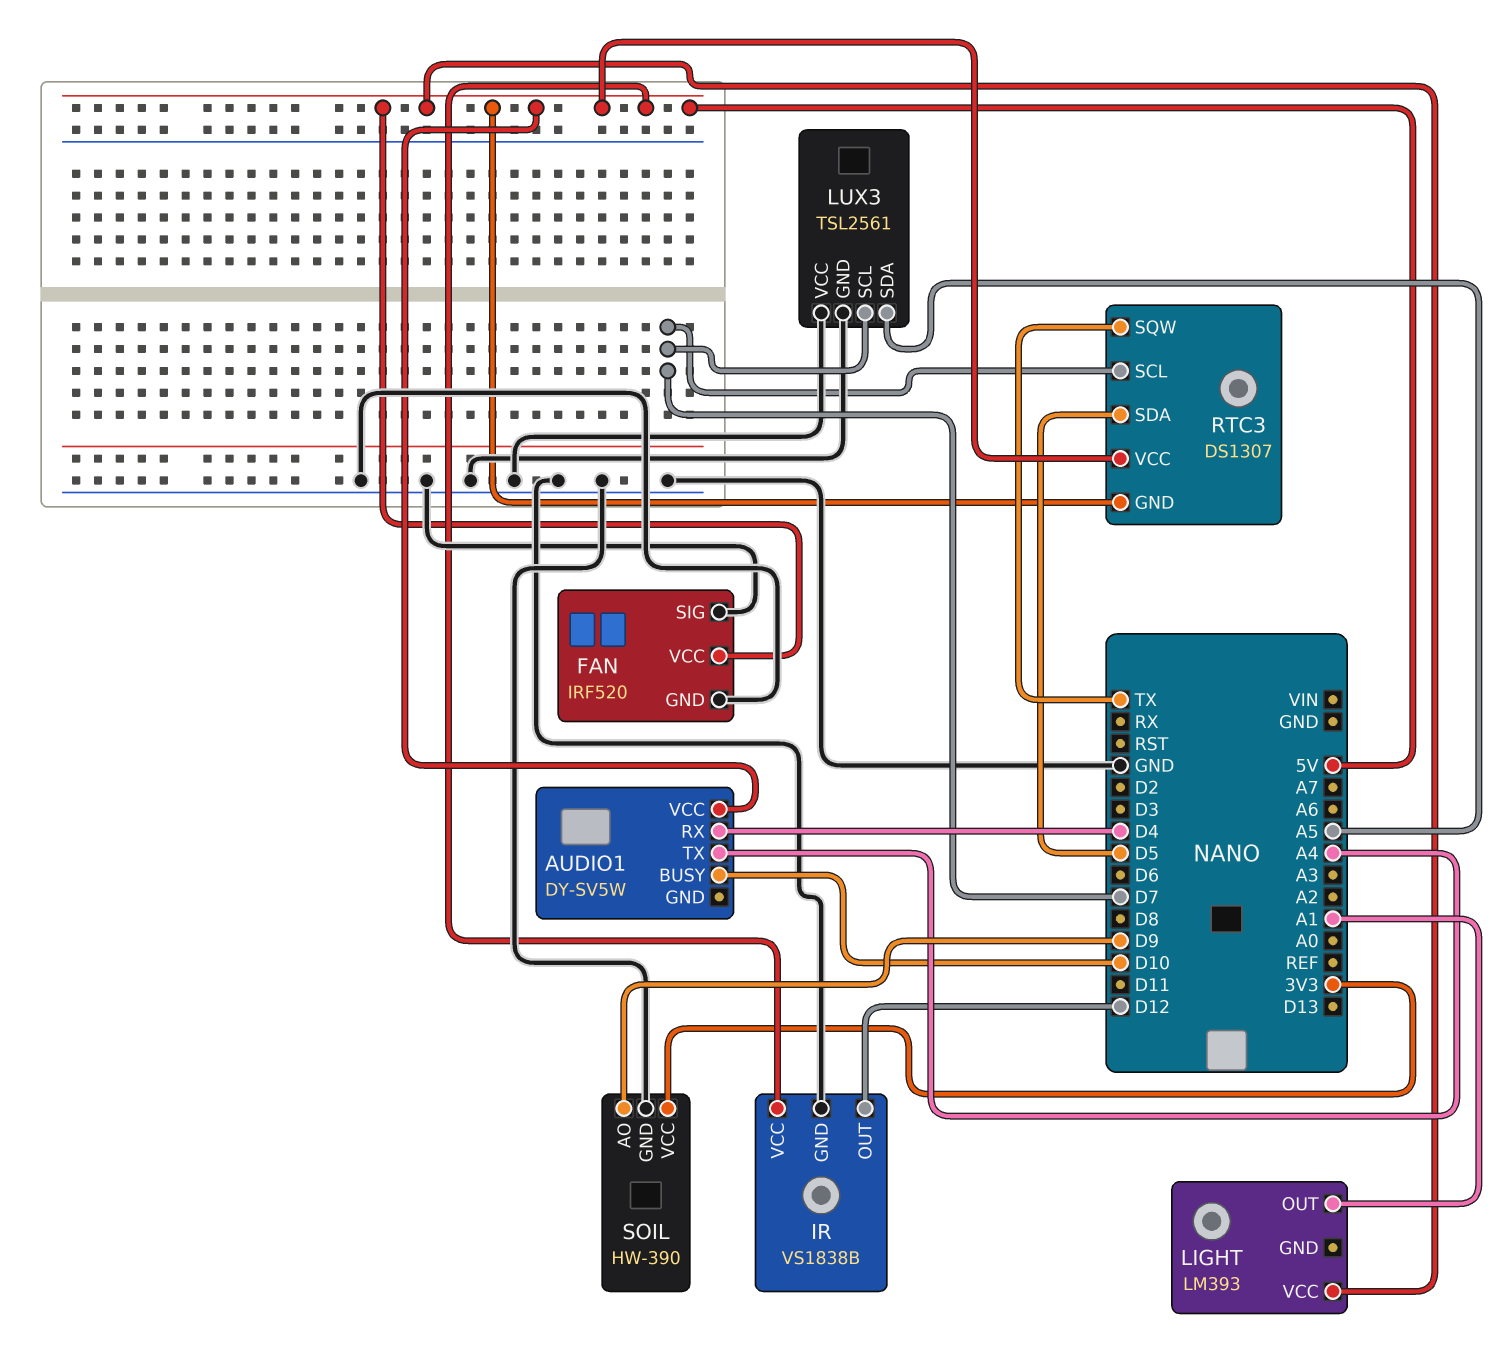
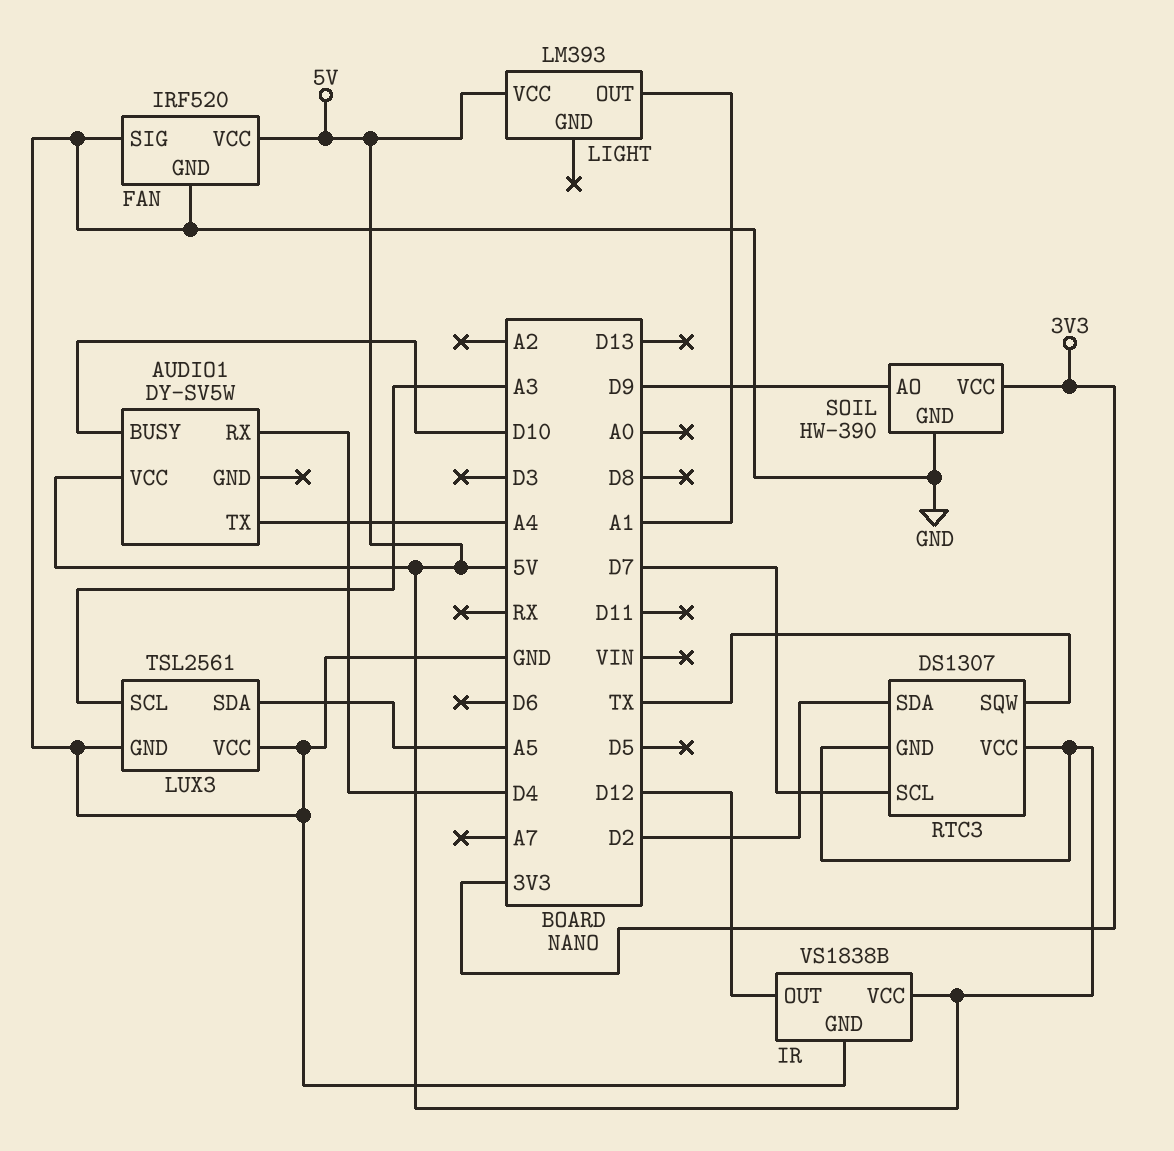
LUX3 pin SCL: D7 -> A3
RTC3 pin SDA: D5 -> D2

